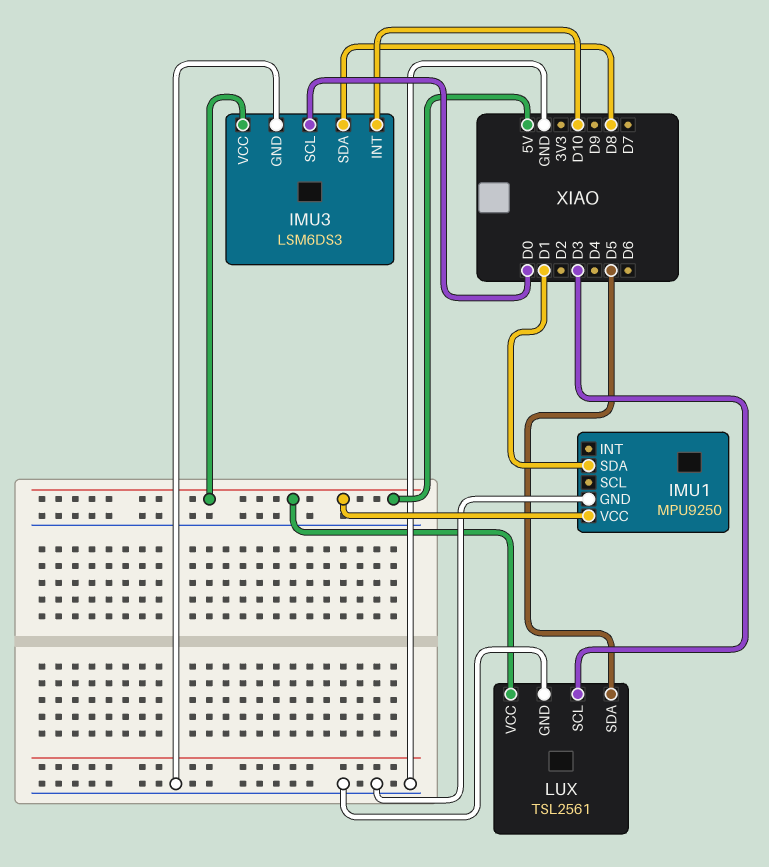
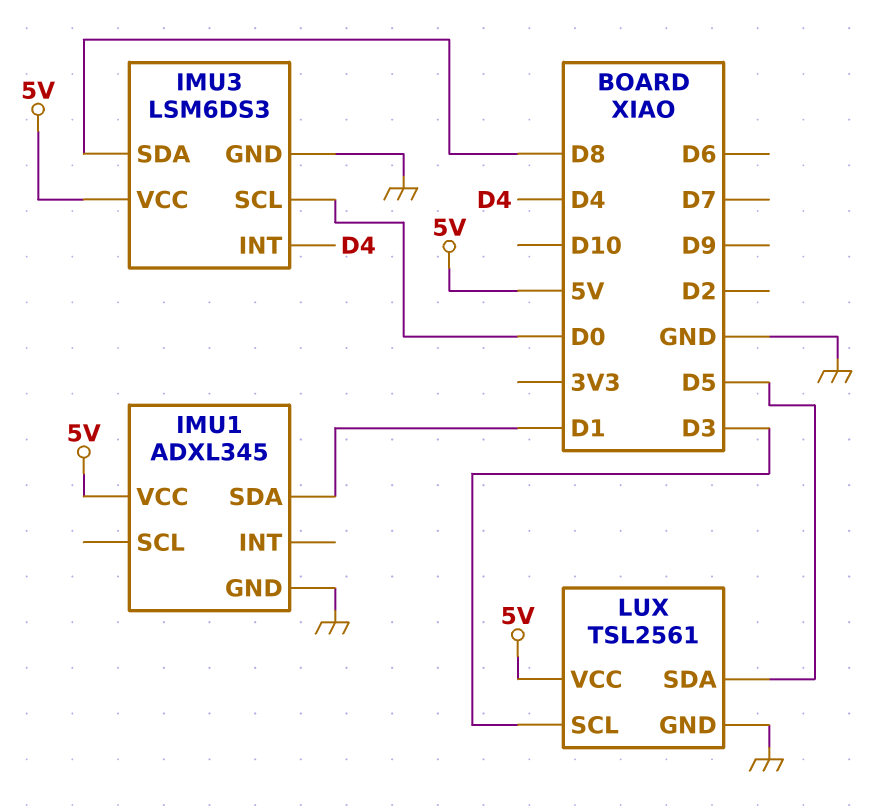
IMU1: MPU9250 -> ADXL345
IMU3 pin INT: D10 -> D4

